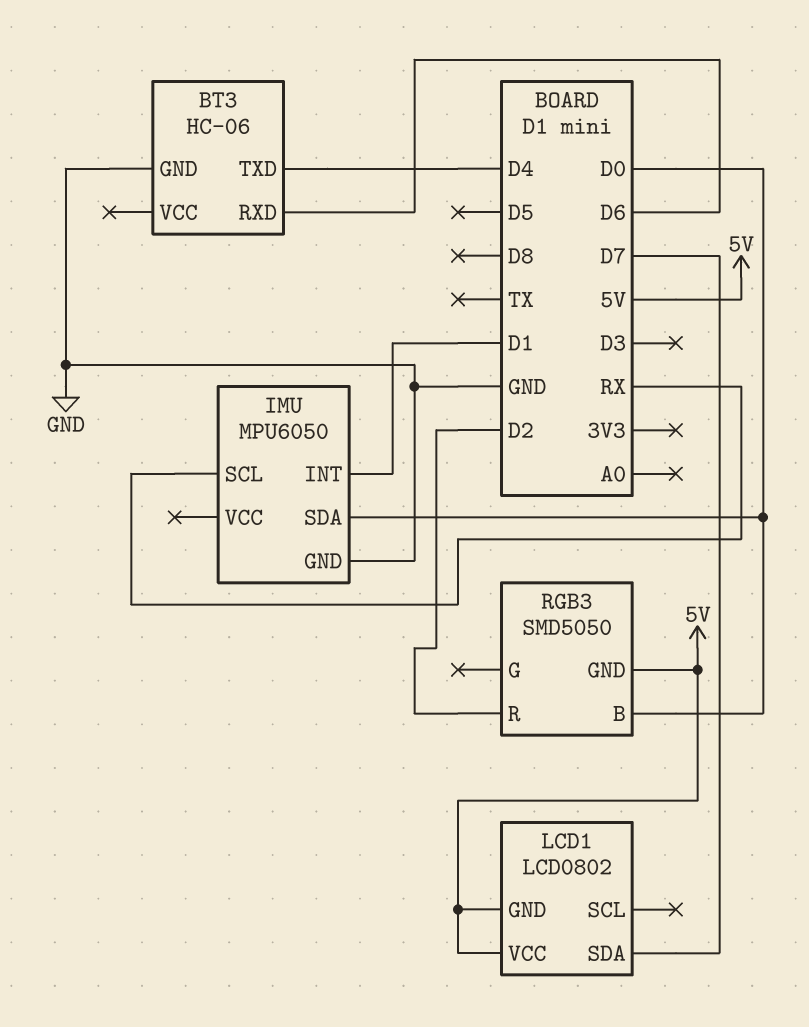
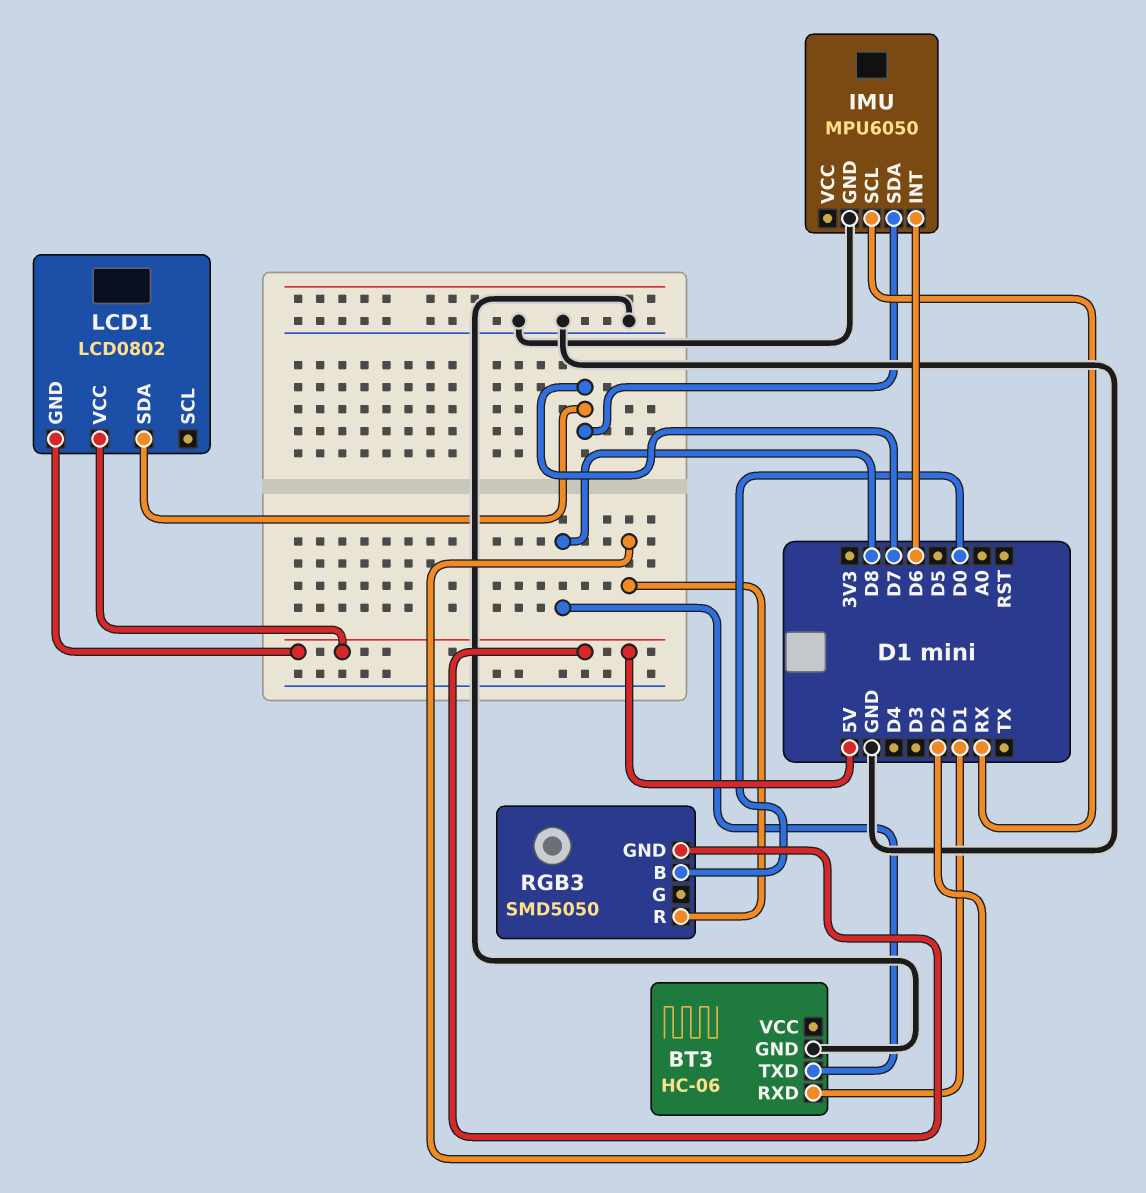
BT3 pin RXD: D6 -> D1
BT3 pin TXD: D4 -> D8
IMU pin INT: D1 -> D6
IMU pin SDA: D0 -> D7

